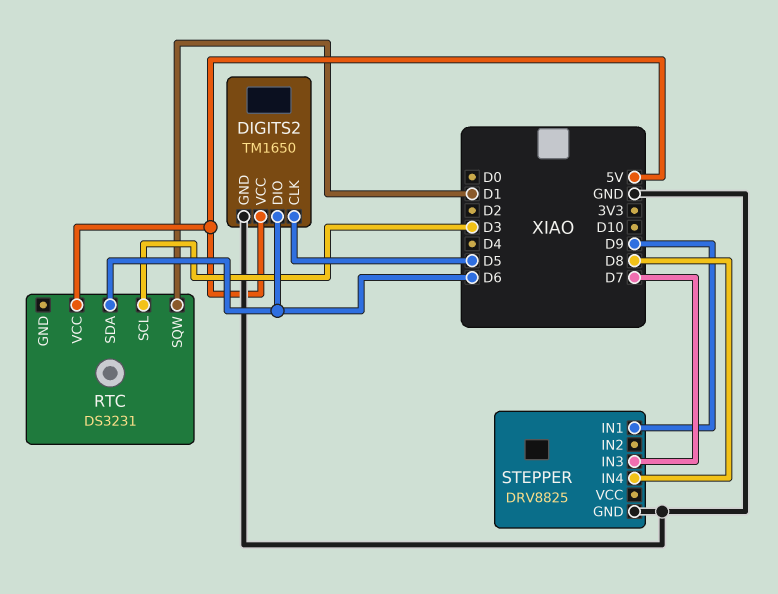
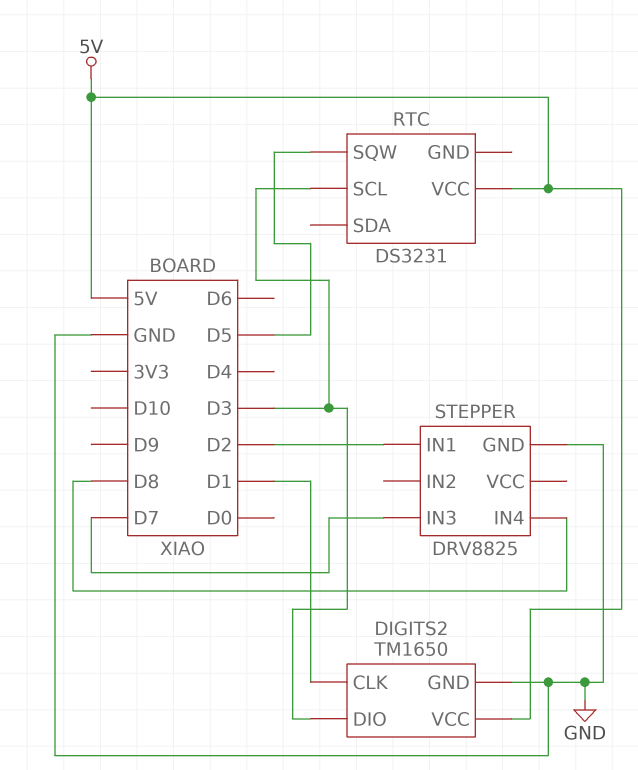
DIGITS2 pin CLK: D5 -> D1
DIGITS2 pin DIO: D6 -> D3
RTC pin SDA: D6 -> none
RTC pin SQW: D1 -> D5
STEPPER pin IN1: D9 -> D2

